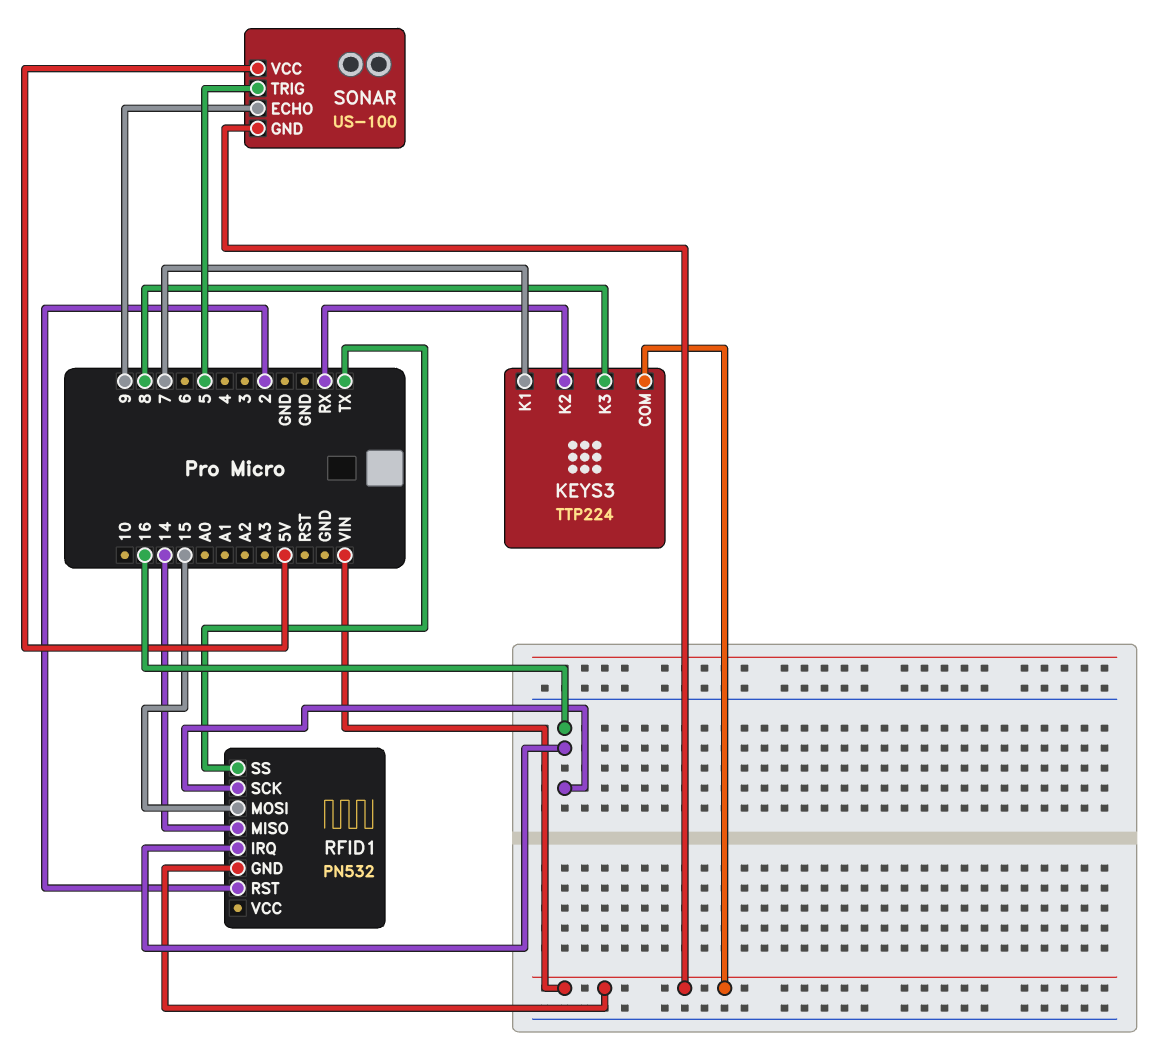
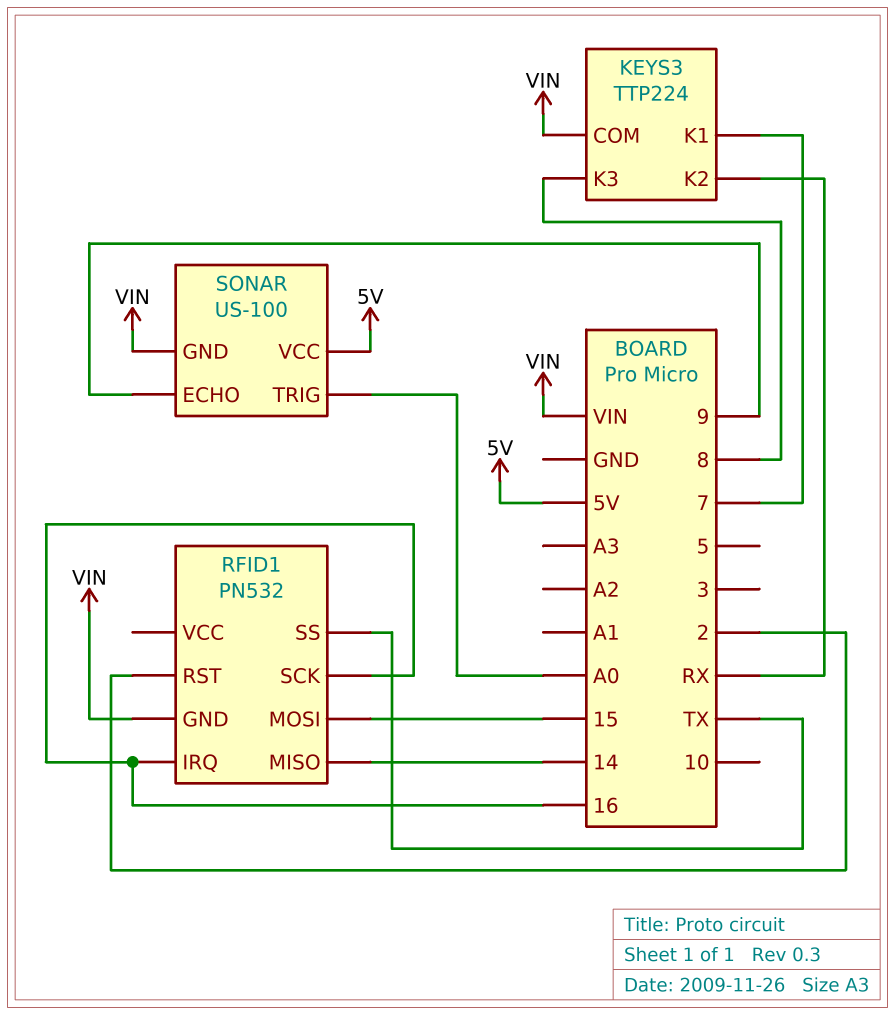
SONAR pin TRIG: 5 -> A0

